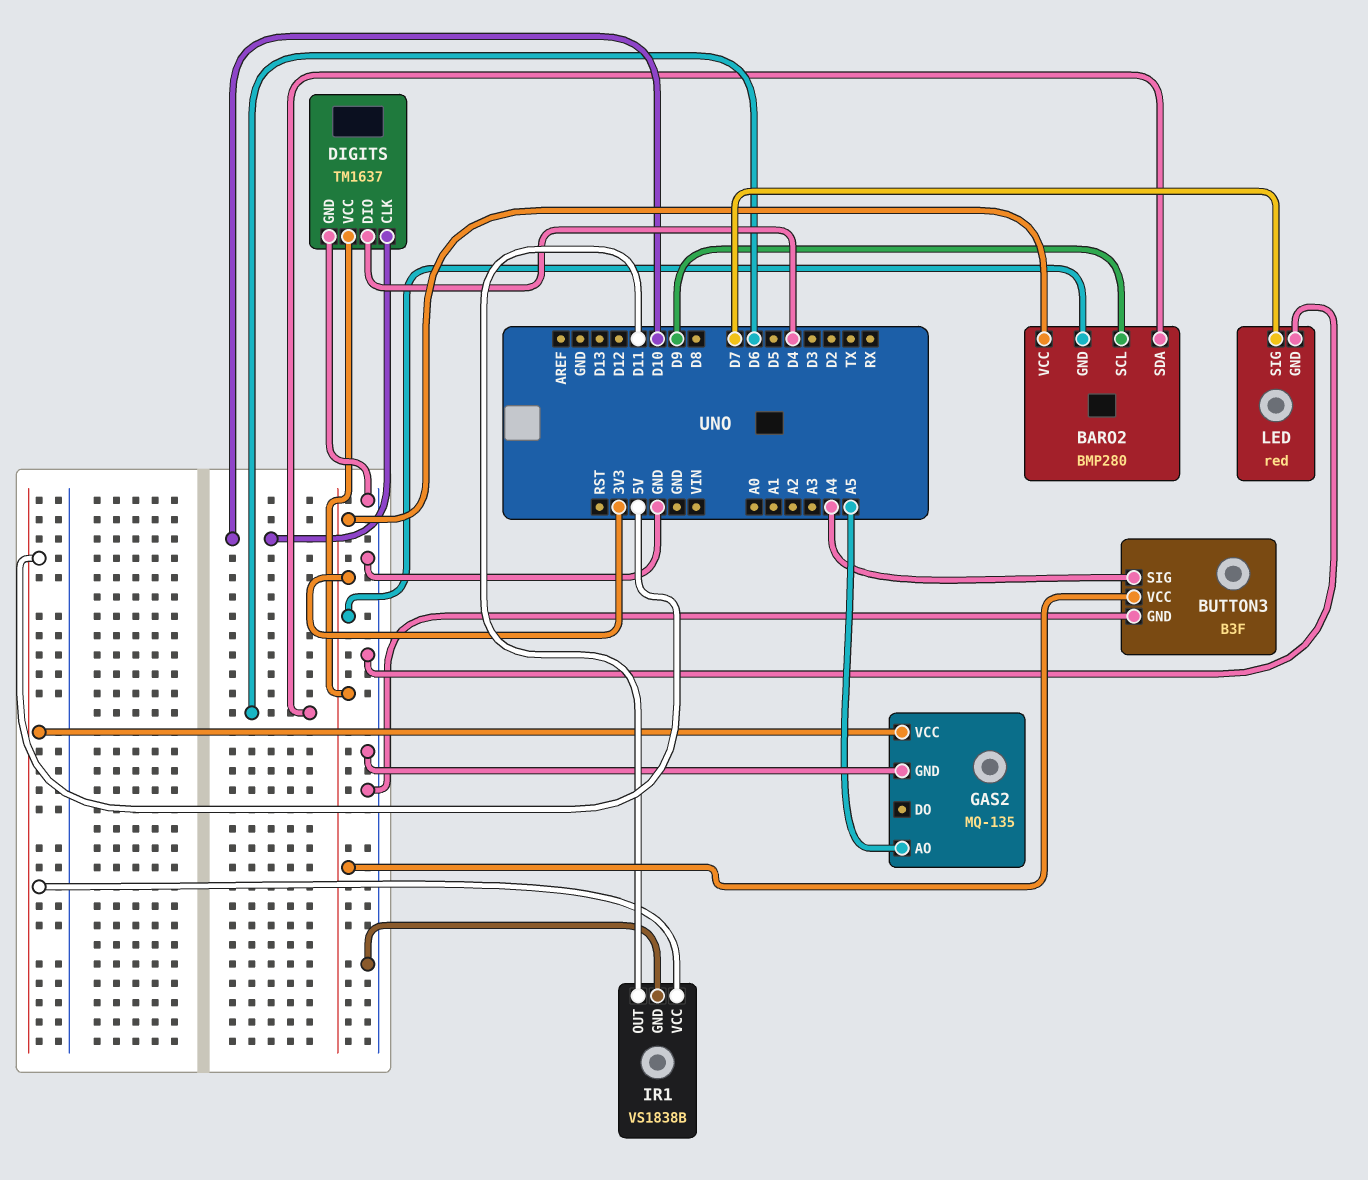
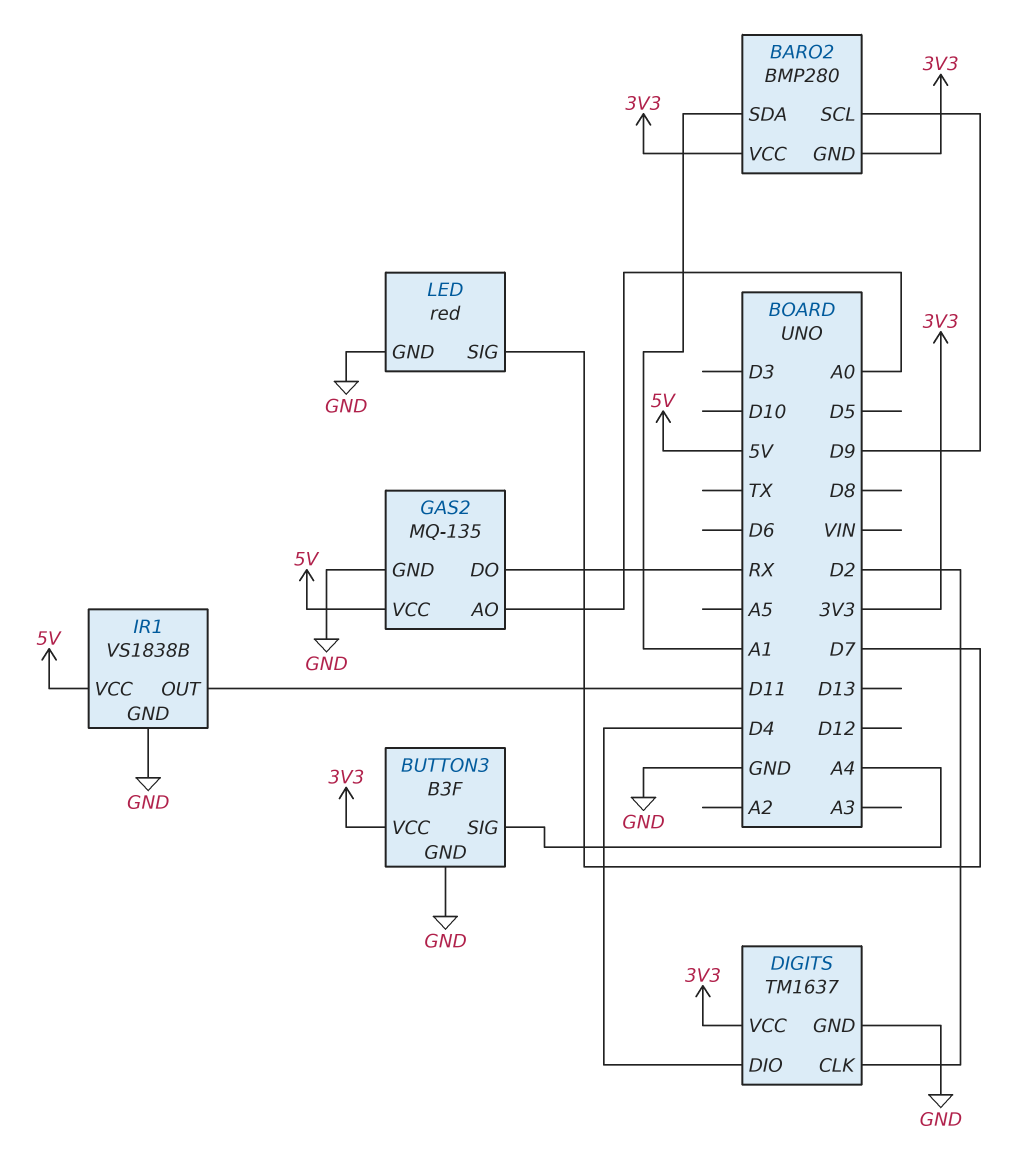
BARO2 pin SDA: D6 -> A1
DIGITS pin CLK: D10 -> D2
GAS2 pin AO: A5 -> A0
GAS2 pin DO: none -> RX

